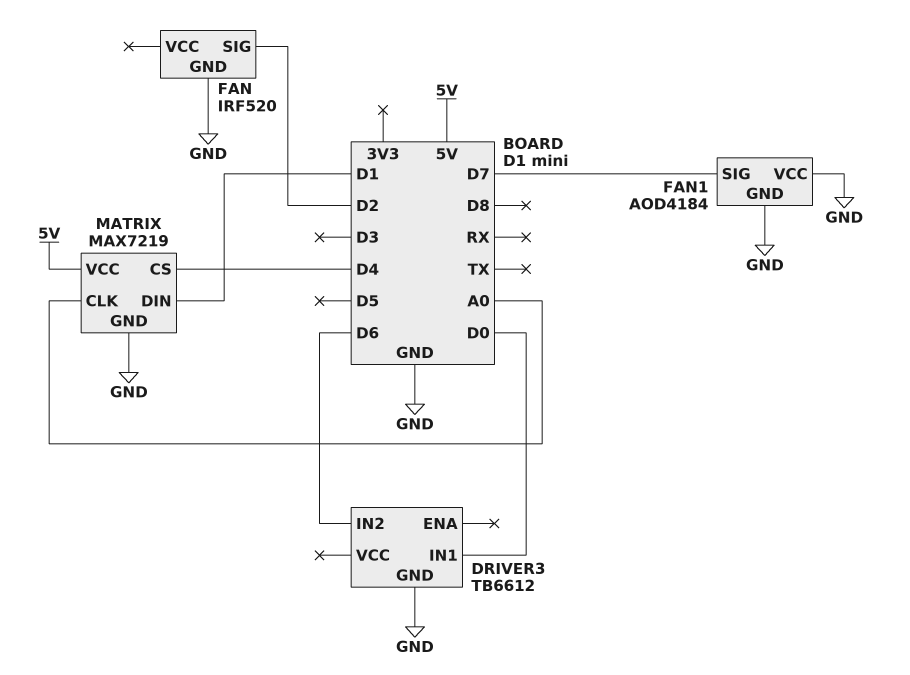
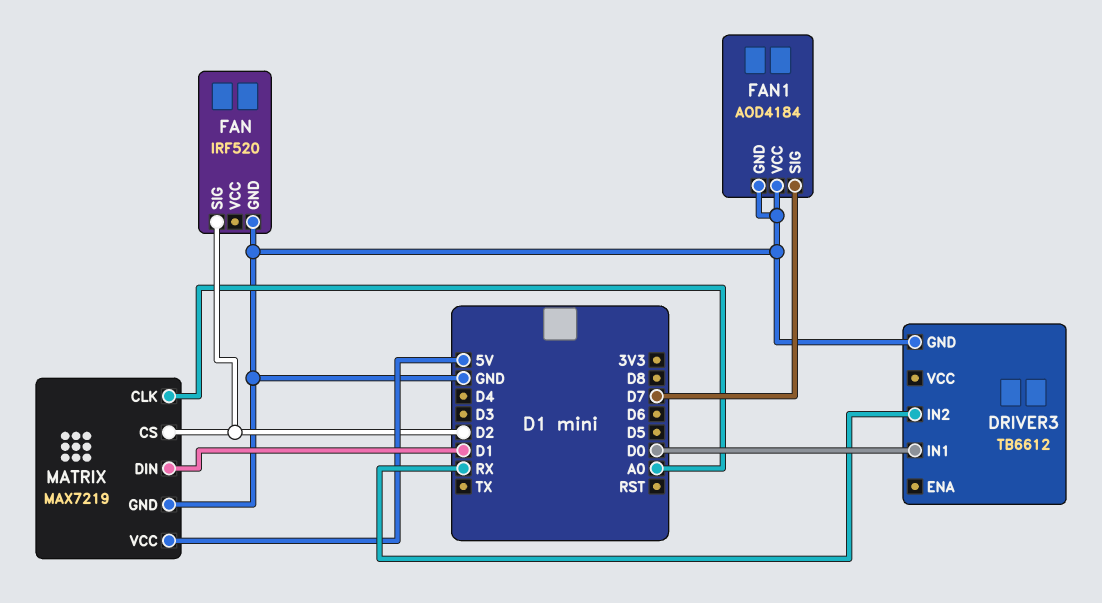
DRIVER3 pin IN2: D6 -> RX
MATRIX pin CS: D4 -> D2

